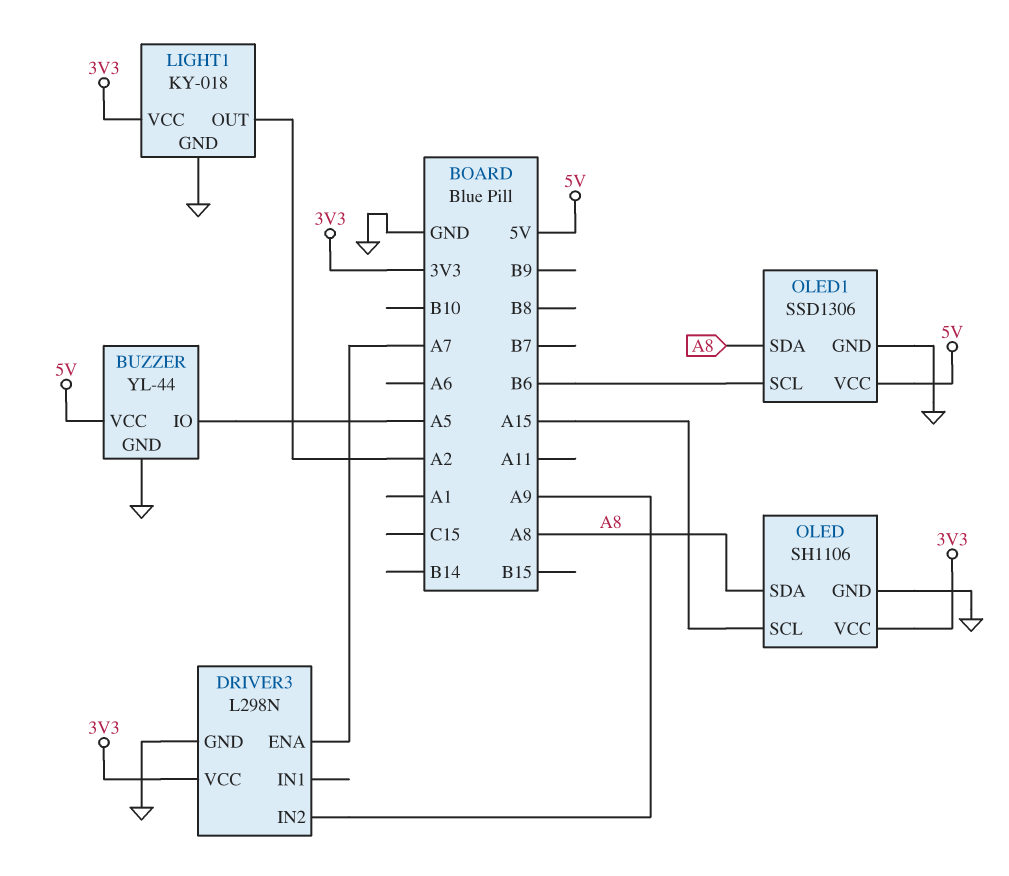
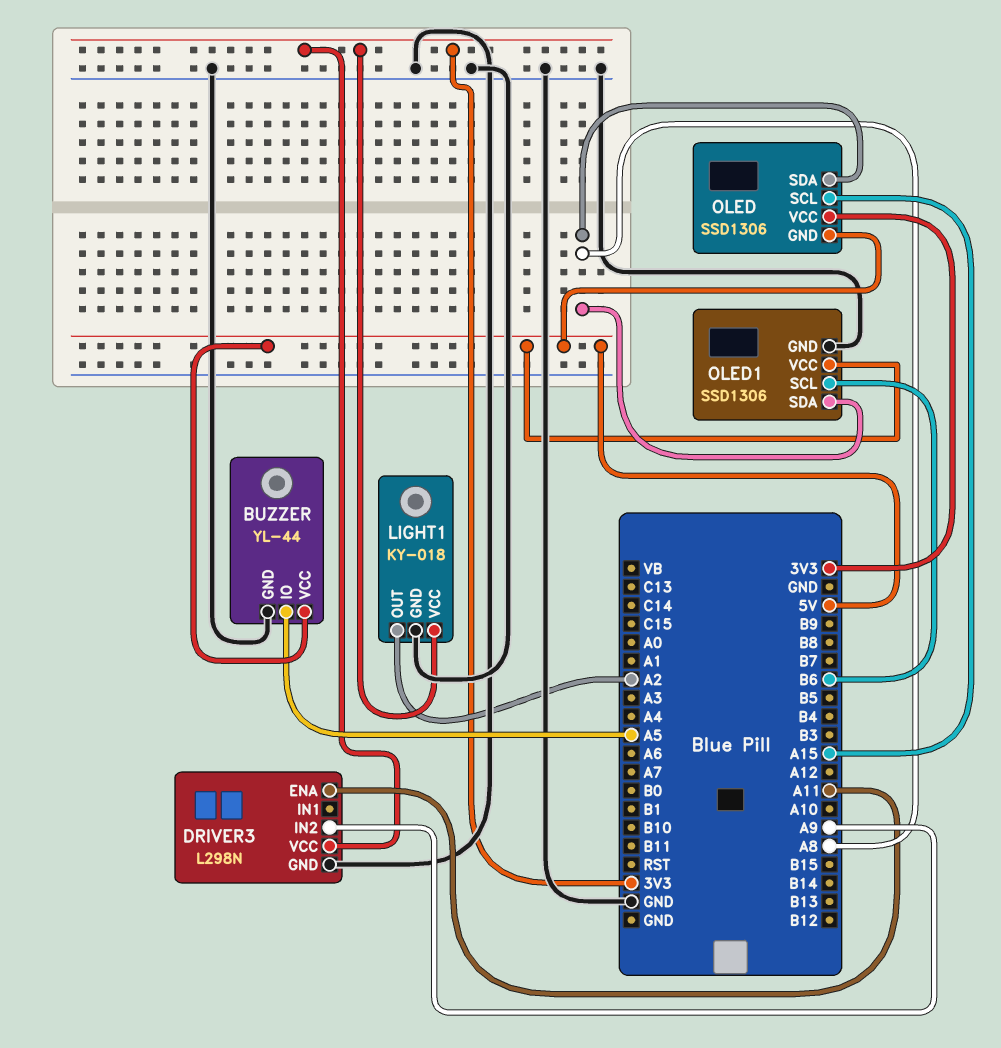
DRIVER3 pin ENA: A7 -> A11
OLED: SH1106 -> SSD1306
OLED pin GND: GND -> 5V

